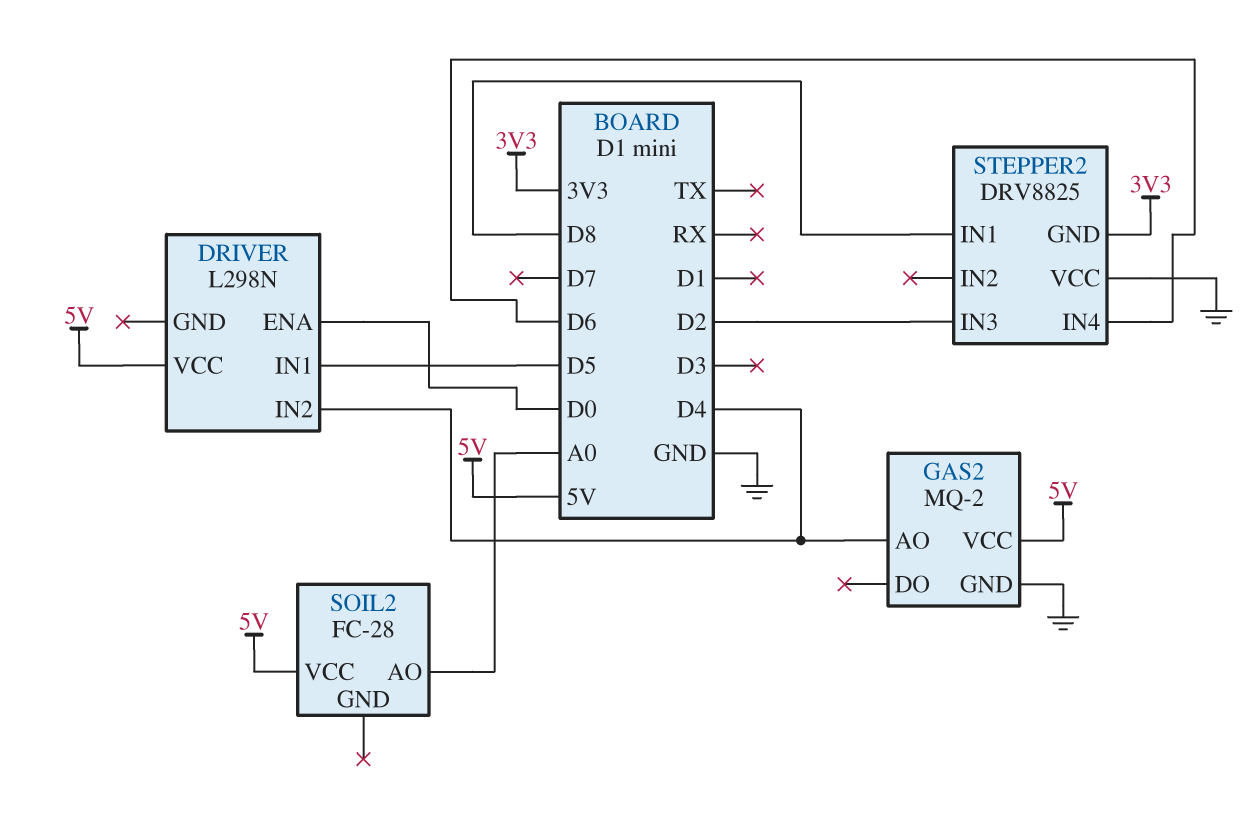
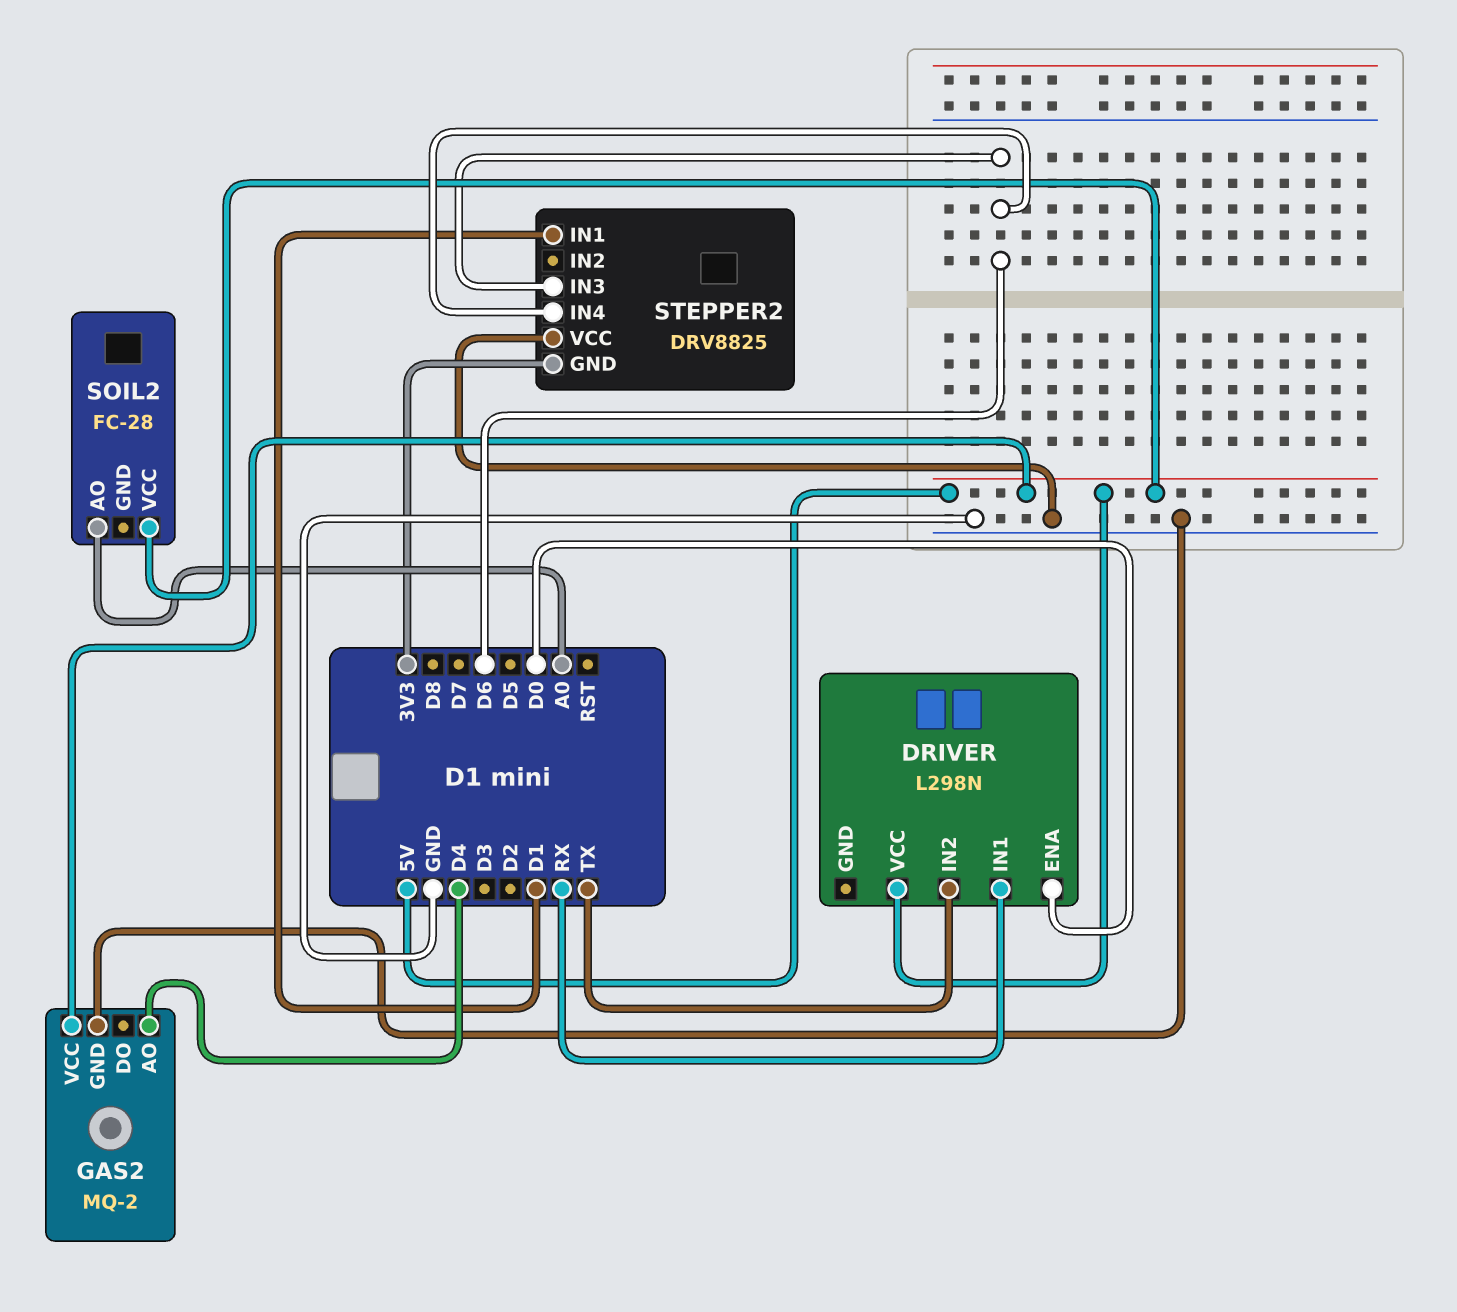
DRIVER pin IN1: D5 -> RX
DRIVER pin IN2: D4 -> TX
STEPPER2 pin IN1: D8 -> D1
STEPPER2 pin IN3: D2 -> D6

